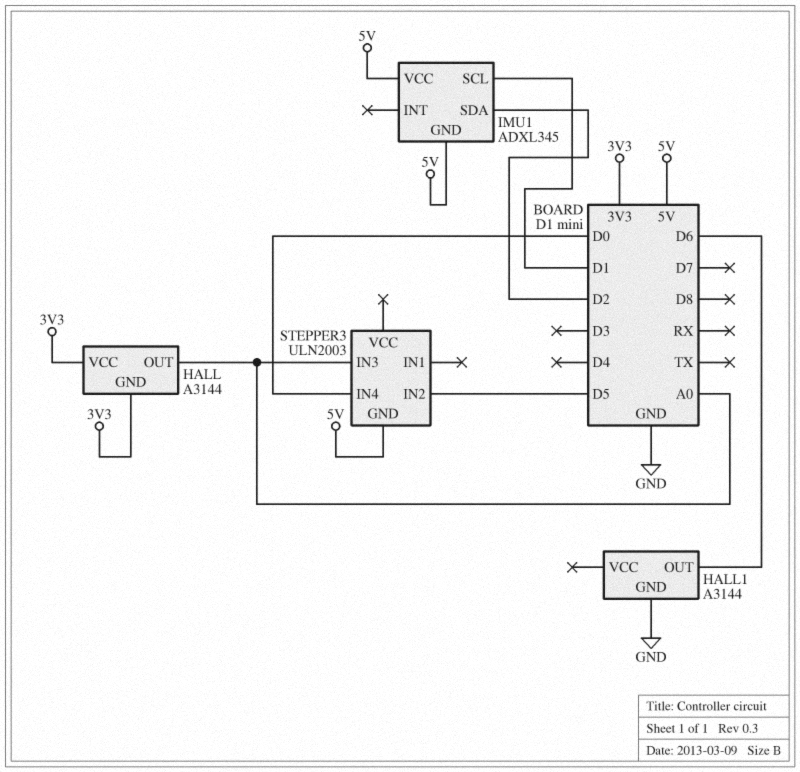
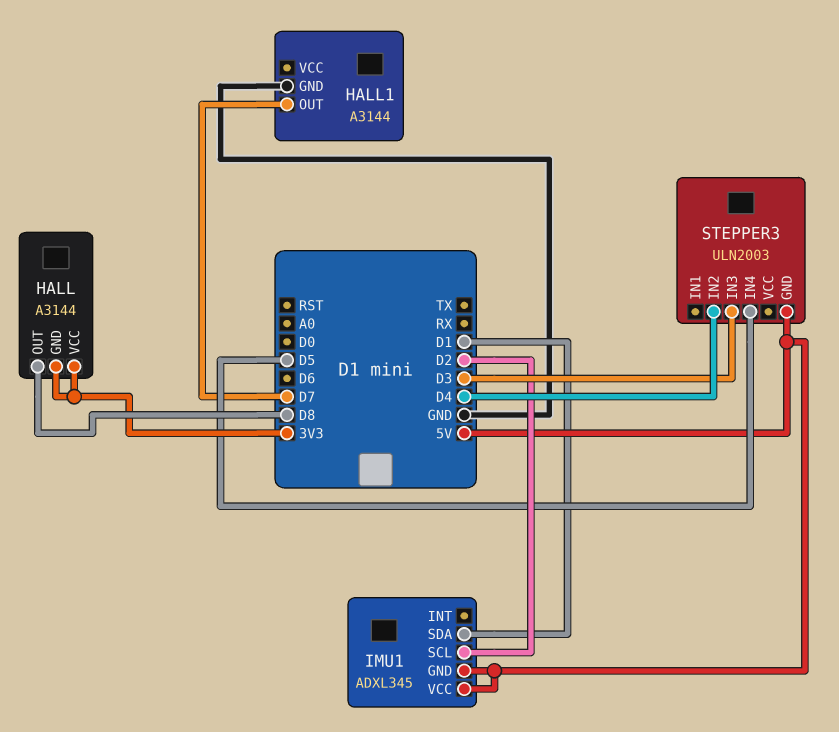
HALL pin OUT: A0 -> D8
HALL1 pin OUT: D6 -> D7
IMU1 pin SCL: D1 -> D2
IMU1 pin SDA: D2 -> D1
STEPPER3 pin IN2: D5 -> D4
STEPPER3 pin IN3: A0 -> D3
STEPPER3 pin IN4: D0 -> D5

